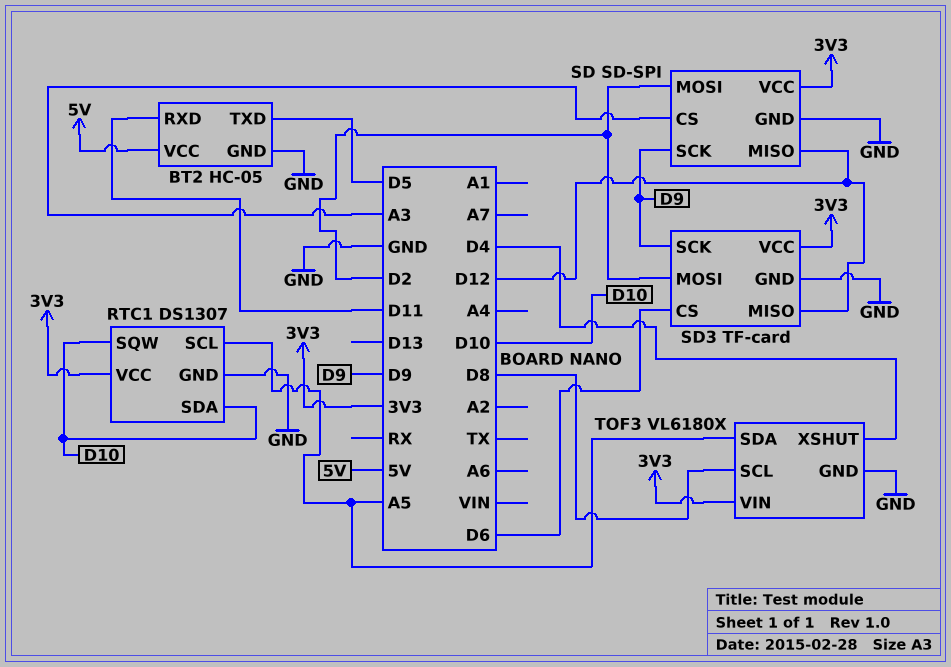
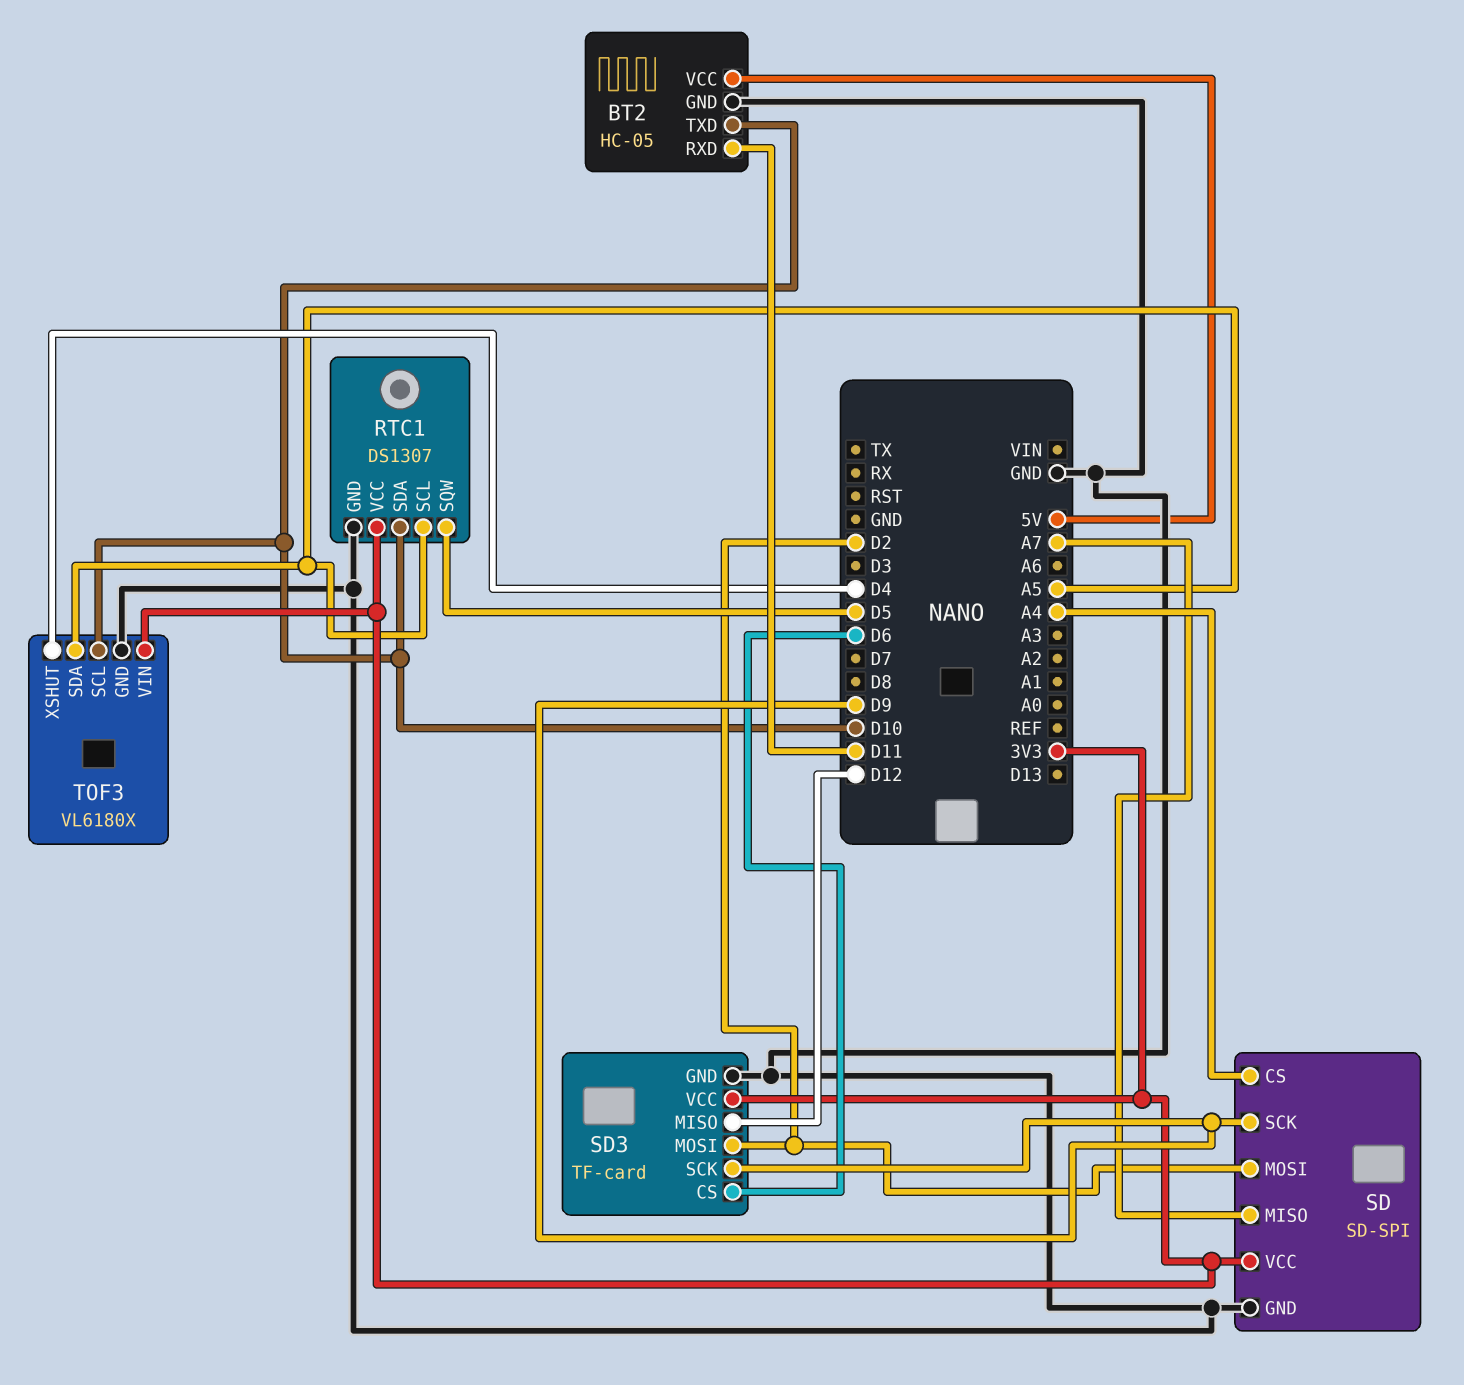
BT2 pin TXD: D5 -> D10
RTC1 pin SQW: D10 -> D5
SD pin CS: A3 -> A4
SD pin MISO: D12 -> A7
TOF3 pin SCL: D8 -> D10

